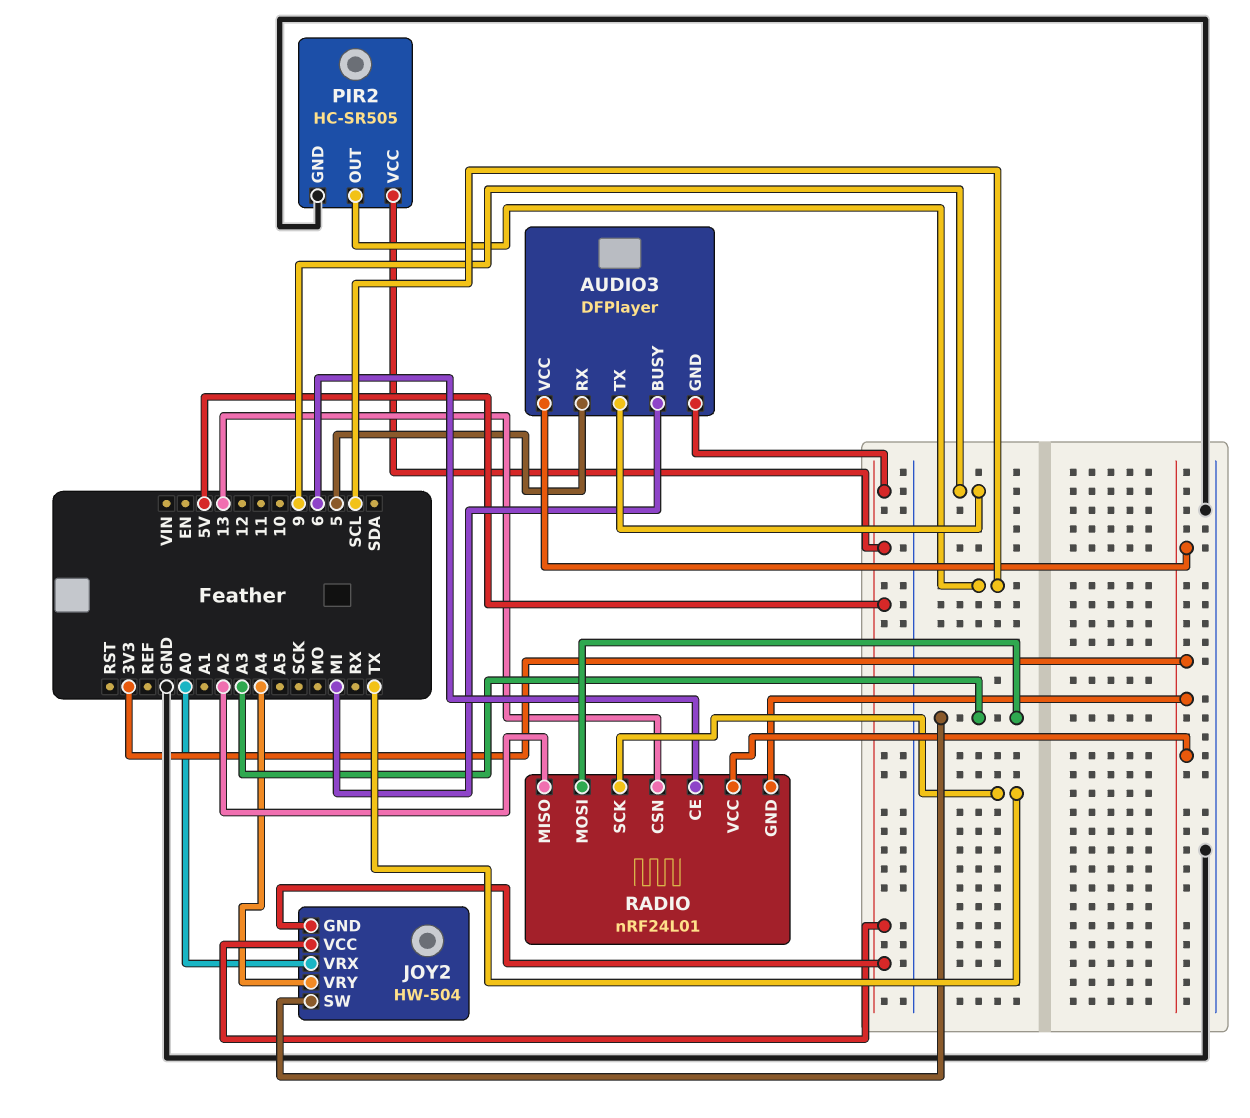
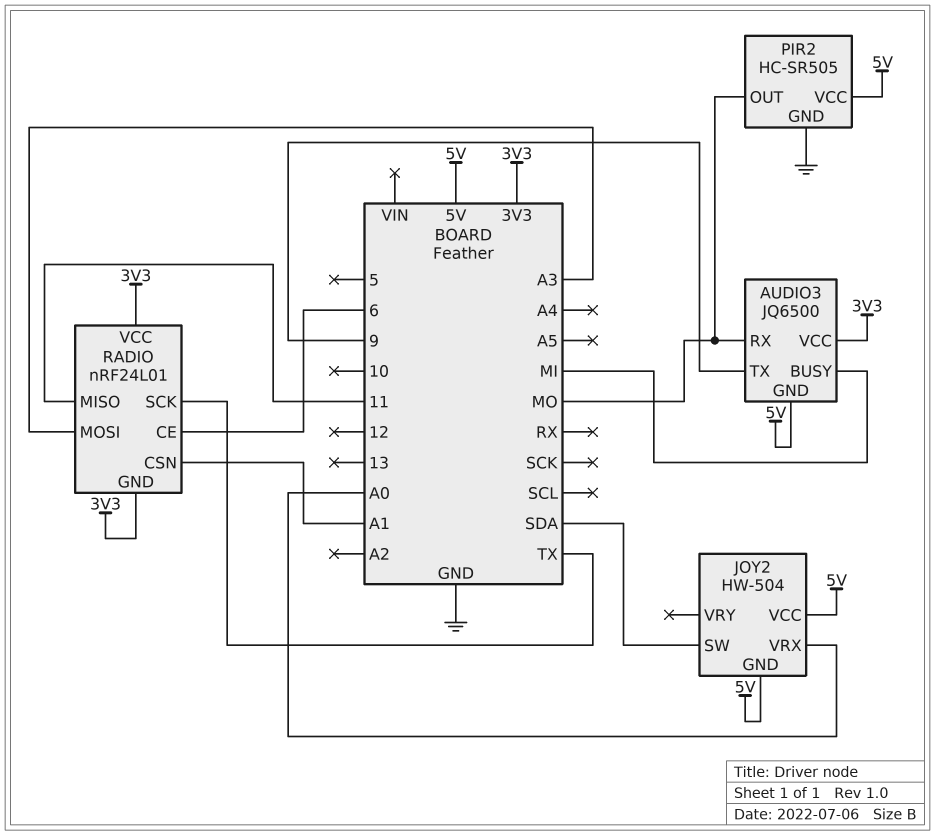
AUDIO3: DFPlayer -> JQ6500
AUDIO3 pin RX: 5 -> MO
JOY2 pin SW: A3 -> SDA
JOY2 pin VRY: A4 -> none
PIR2 pin OUT: SCL -> MO
RADIO pin CSN: 13 -> A1
RADIO pin MISO: A2 -> 11

